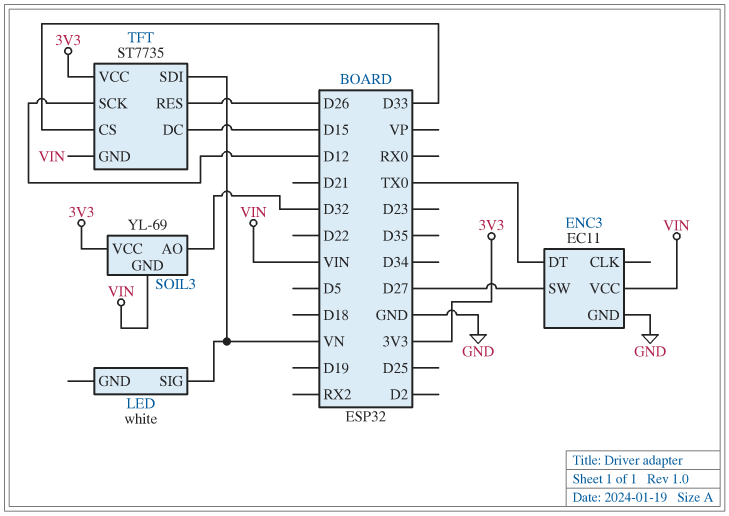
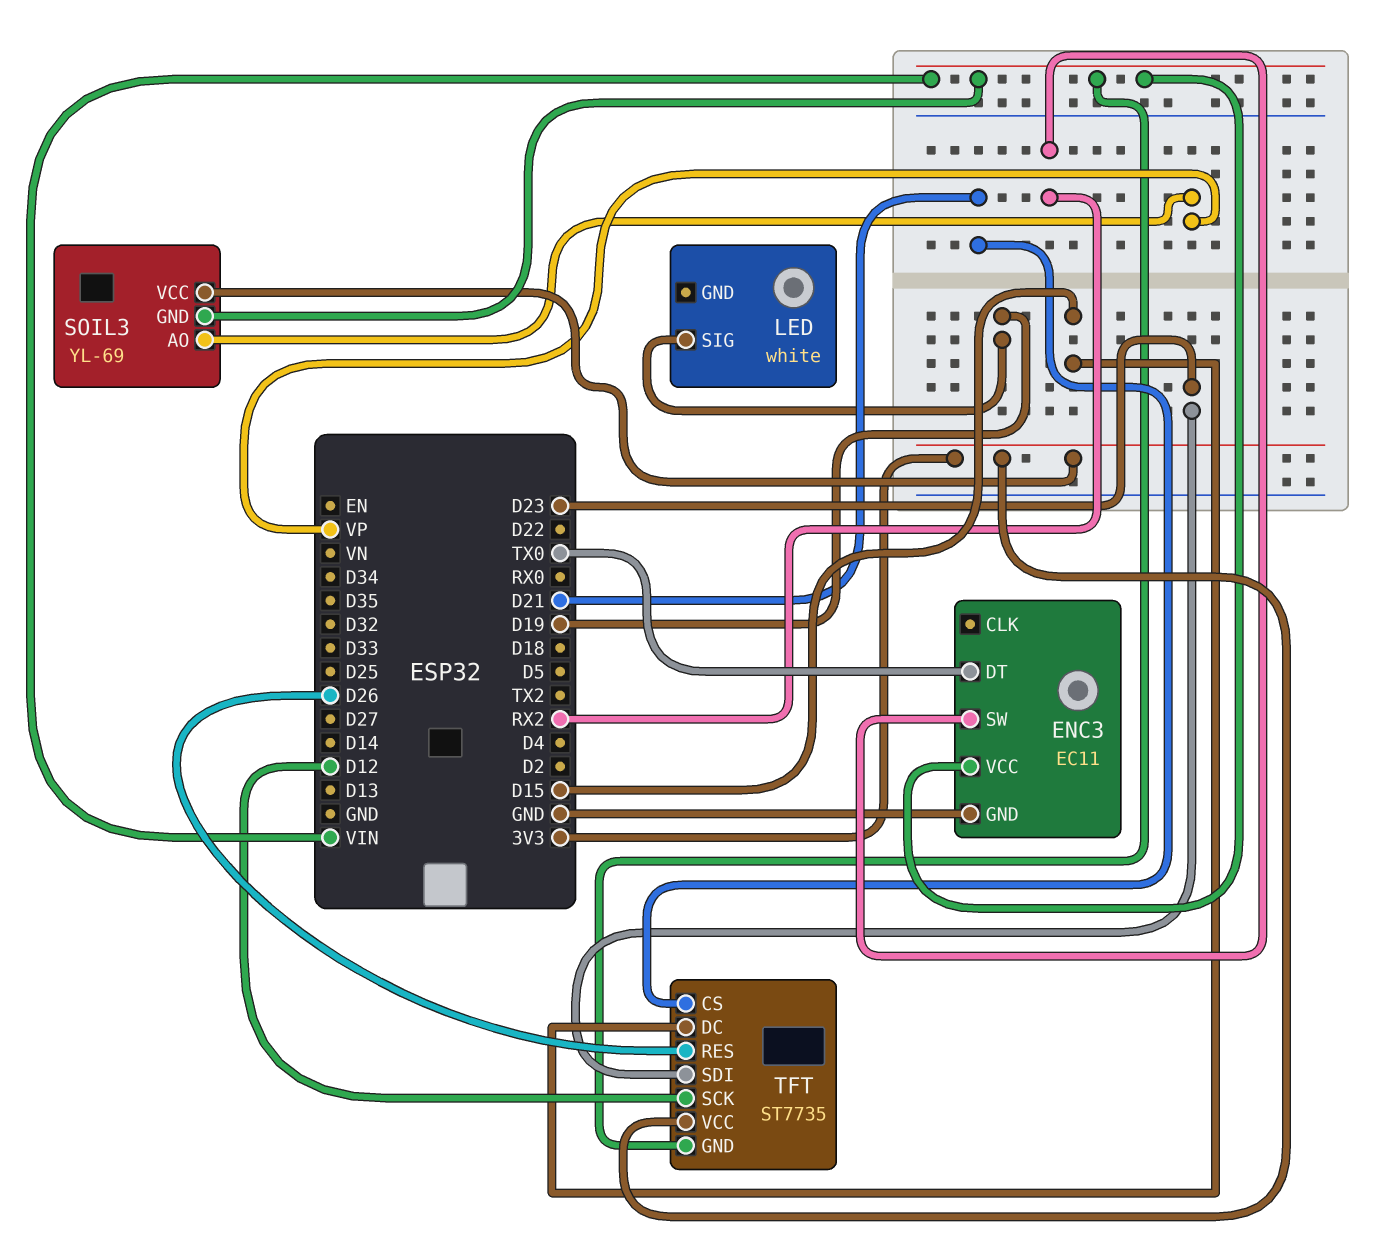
ENC3 pin SW: D27 -> RX2
LED pin SIG: VN -> D19
SOIL3 pin AO: D32 -> VP
TFT pin CS: D33 -> D21
TFT pin SDI: VN -> D23

